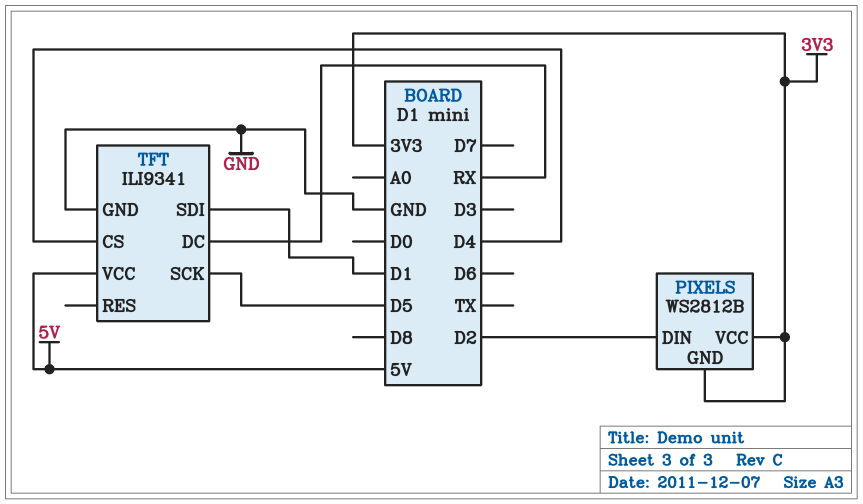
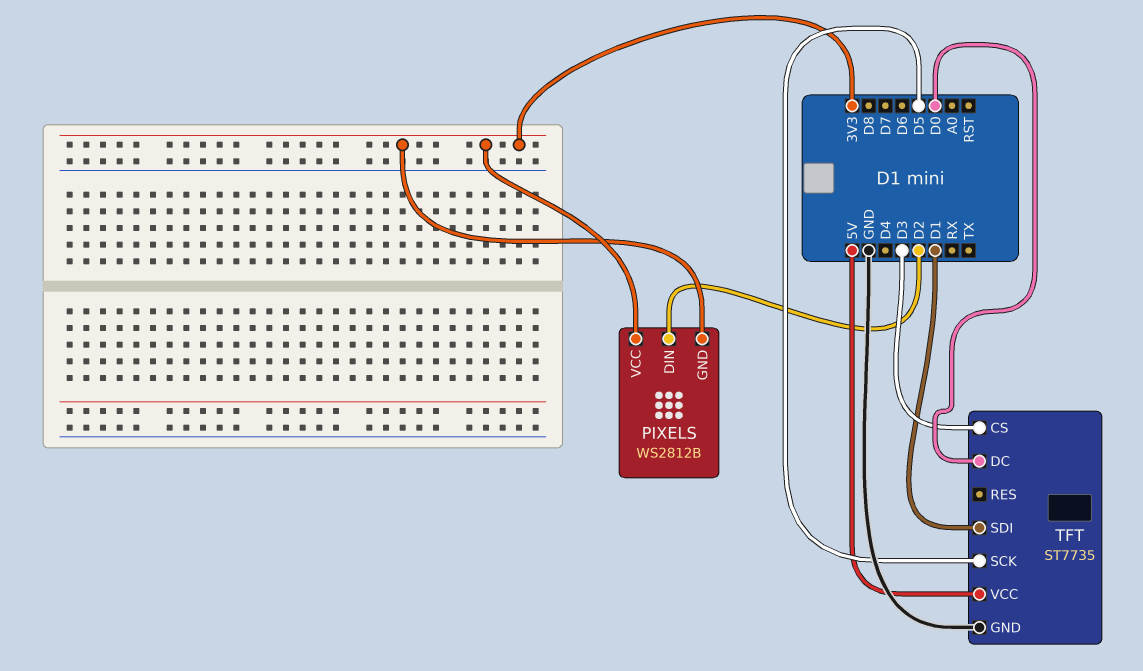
TFT: ILI9341 -> ST7735
TFT pin CS: D4 -> D3
TFT pin DC: RX -> D0

